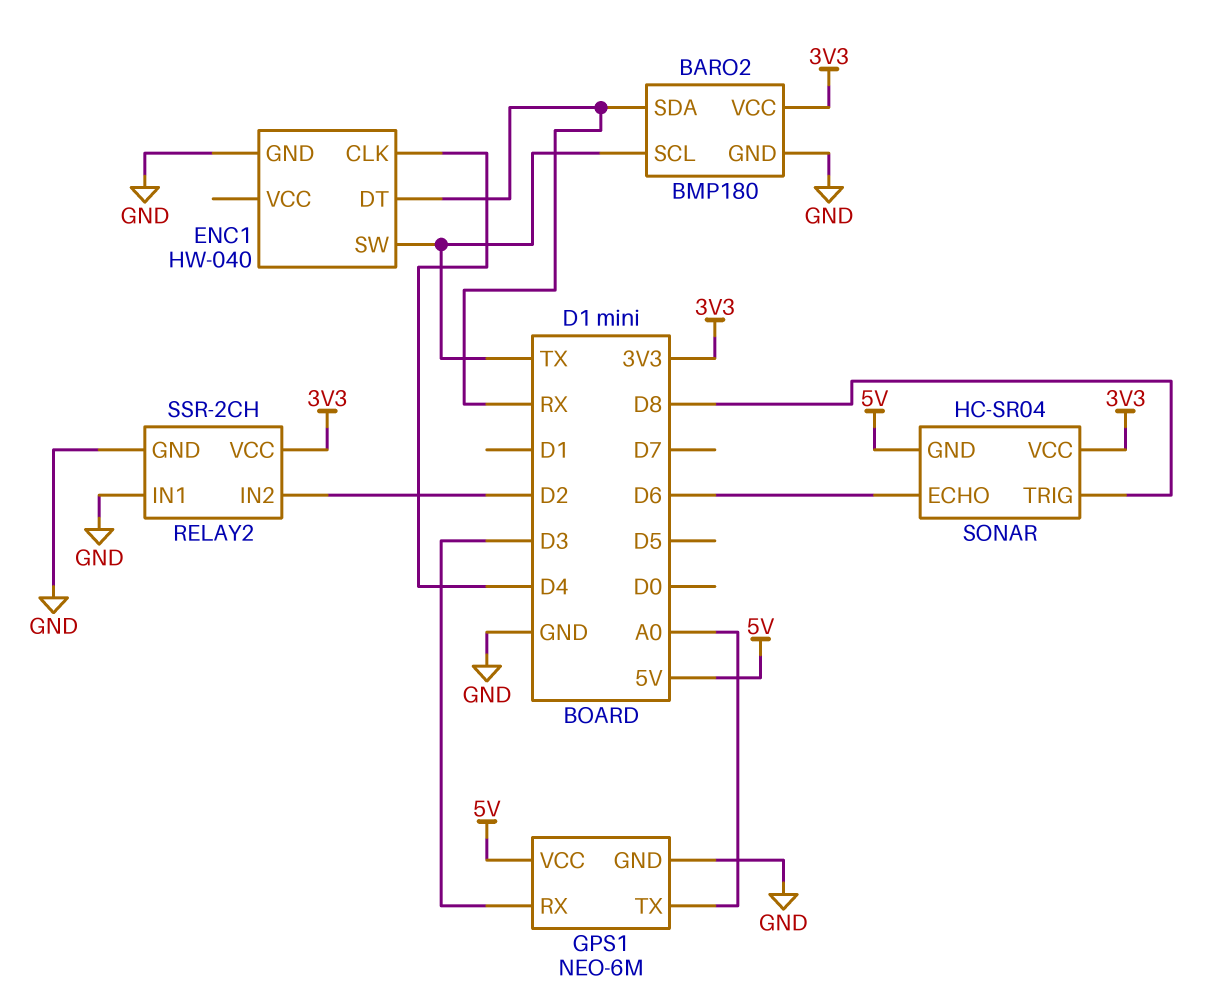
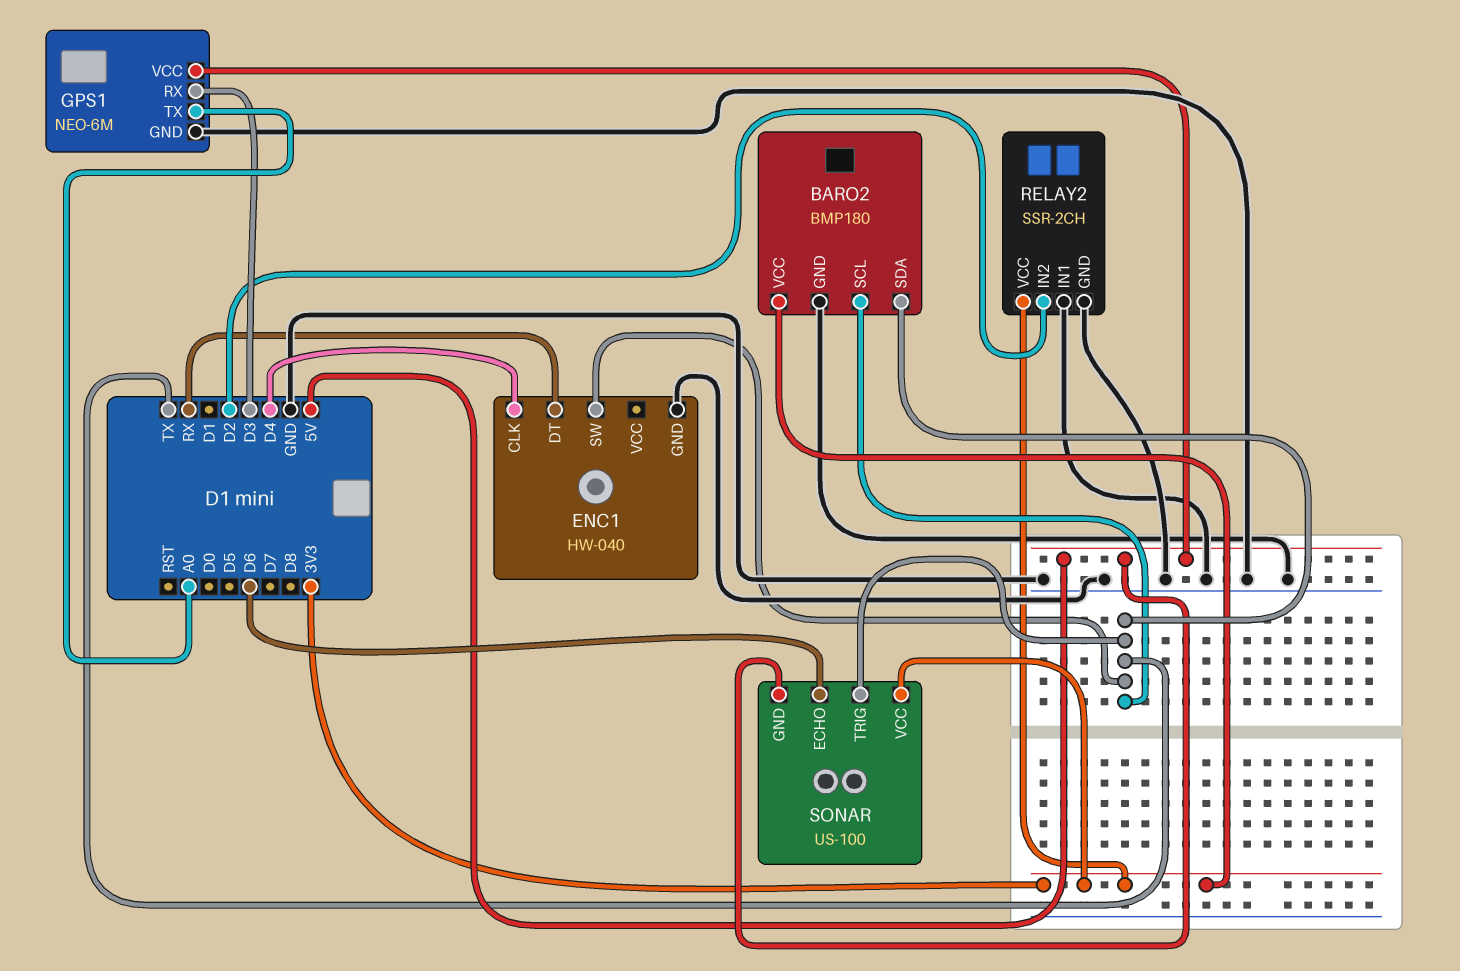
BARO2 pin SDA: RX -> TX
SONAR: HC-SR04 -> US-100
SONAR pin TRIG: D8 -> TX

